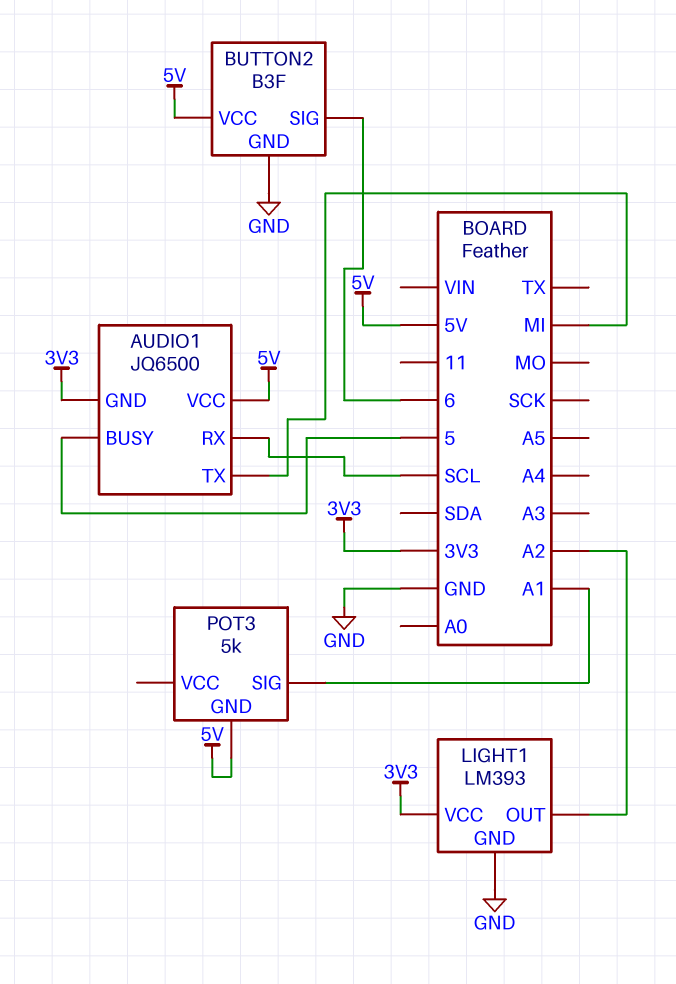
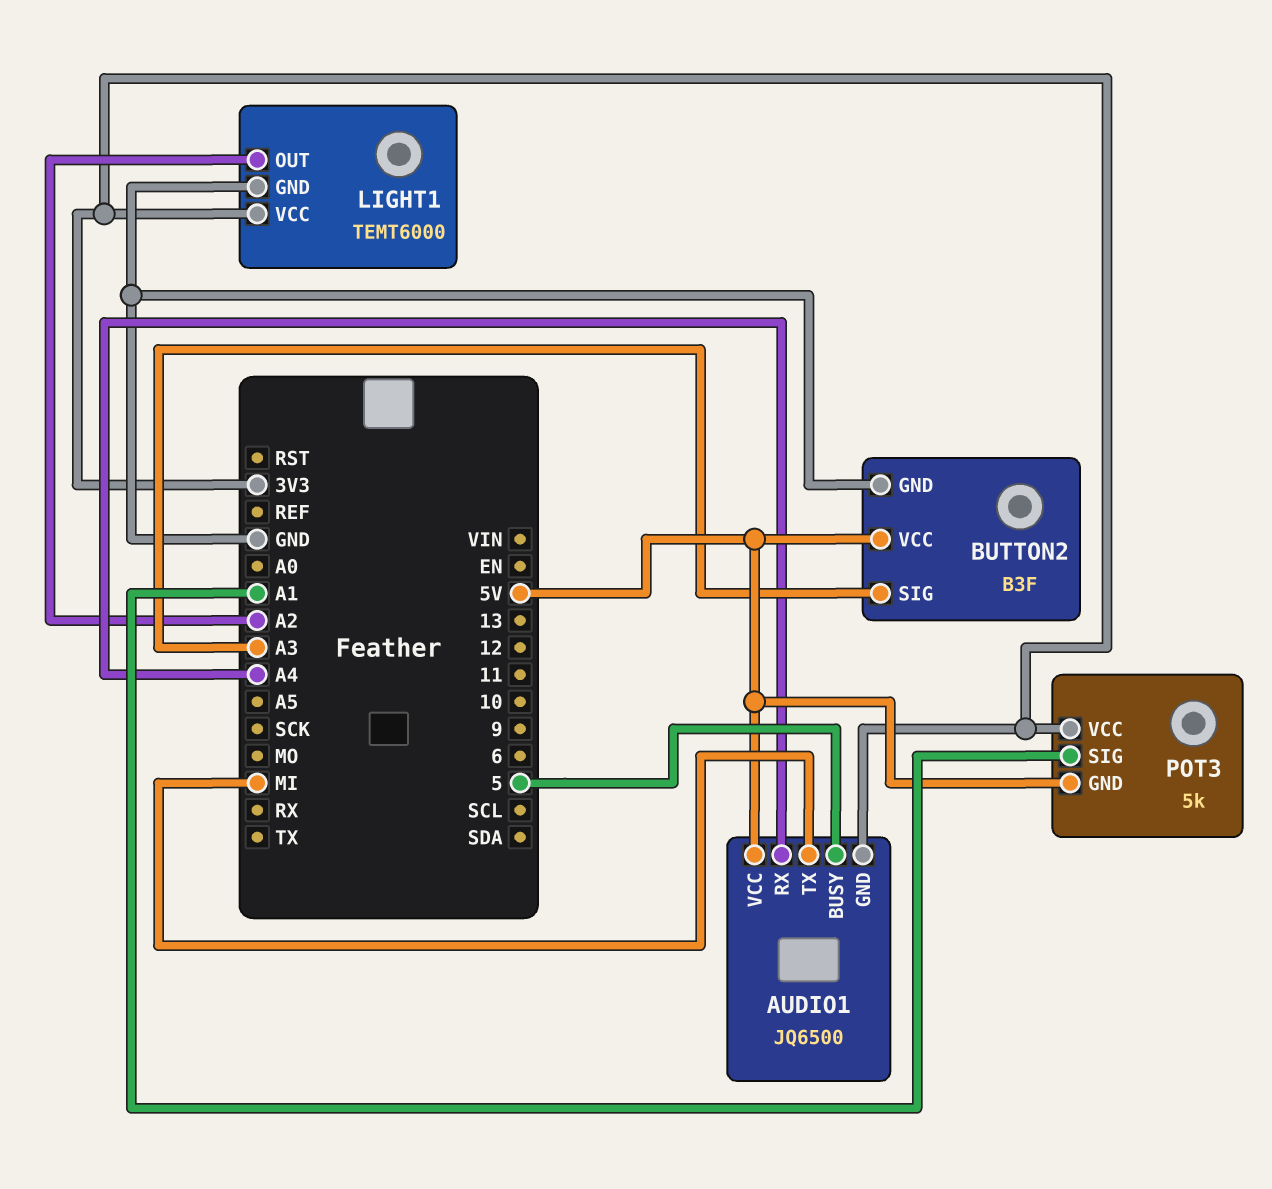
AUDIO1 pin RX: SCL -> A4
BUTTON2 pin SIG: 6 -> A3
LIGHT1: LM393 -> TEMT6000
POT3 pin VCC: none -> 3V3

